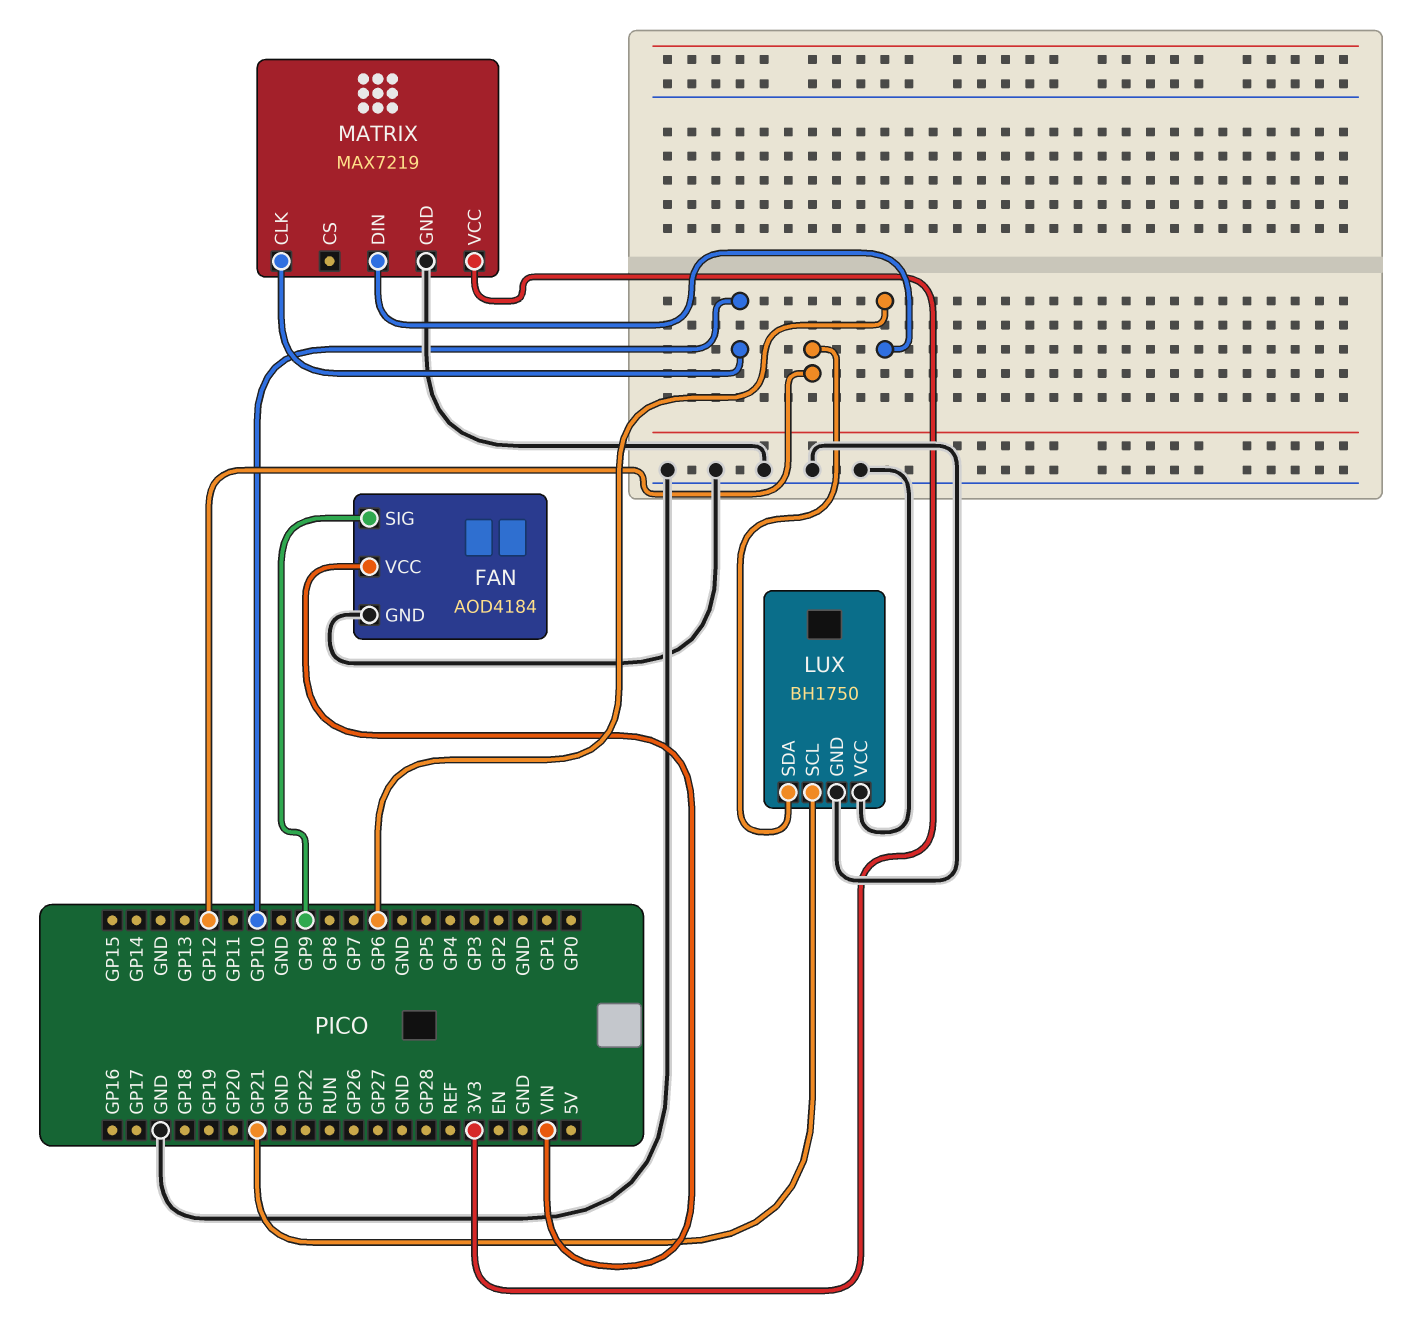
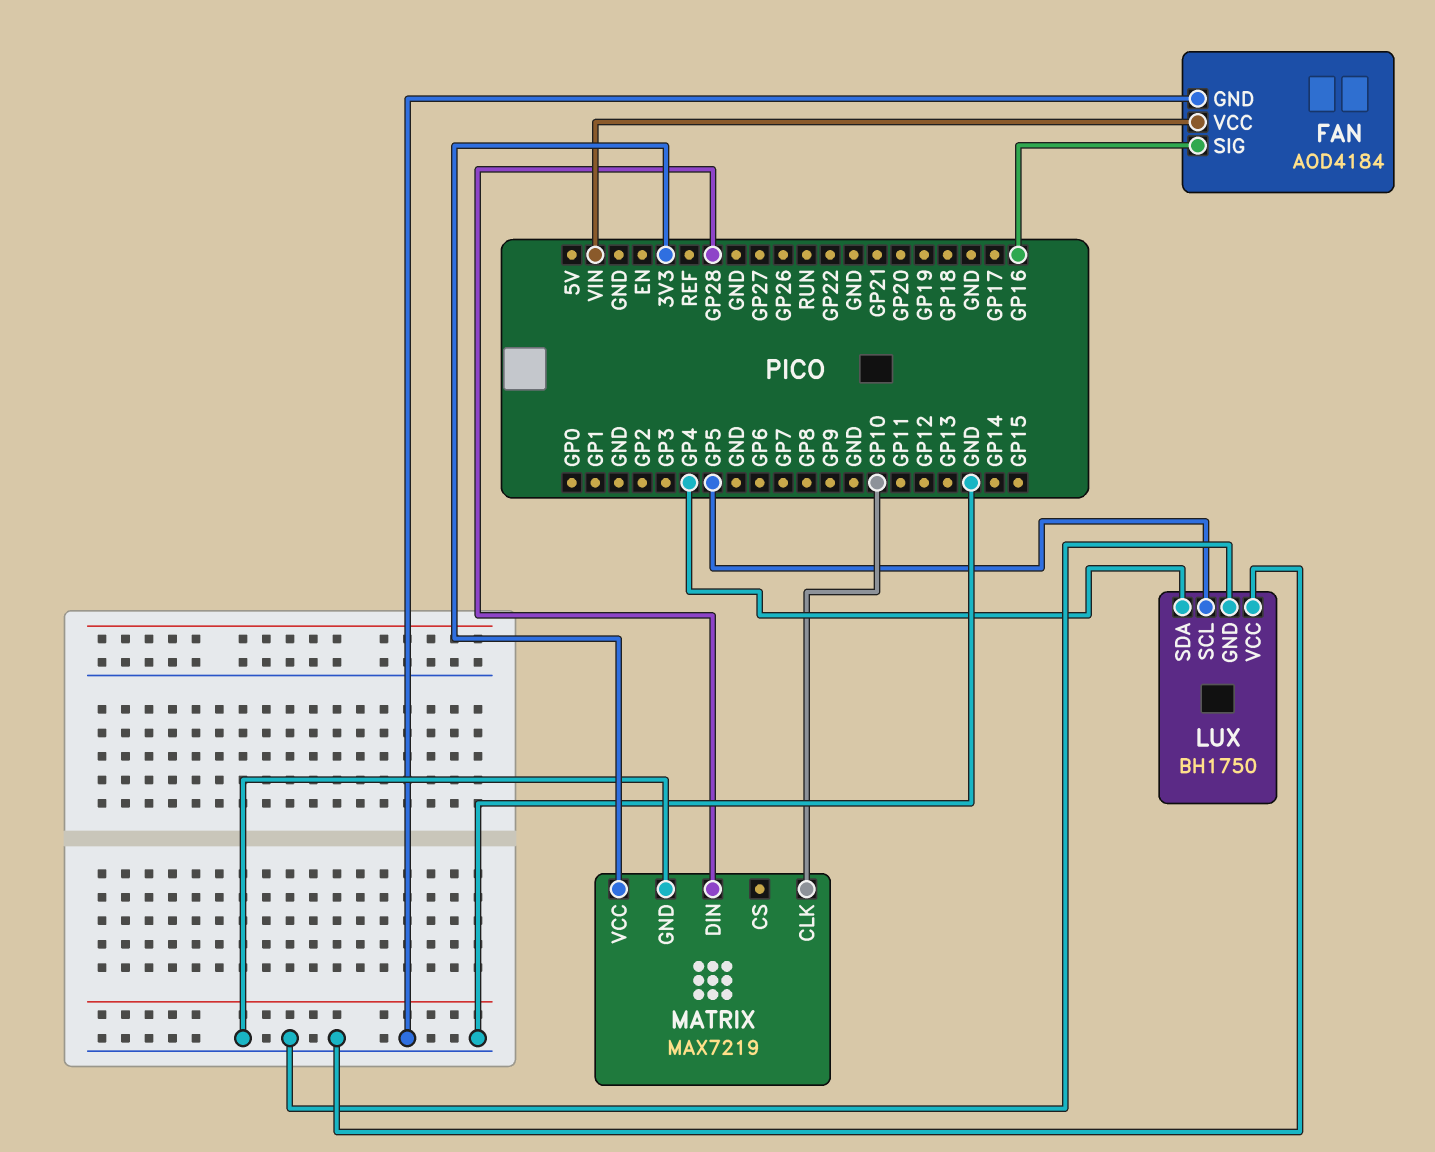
FAN pin SIG: GP9 -> GP16
LUX pin SCL: GP21 -> GP5
LUX pin SDA: GP12 -> GP4
MATRIX pin DIN: GP6 -> GP28

